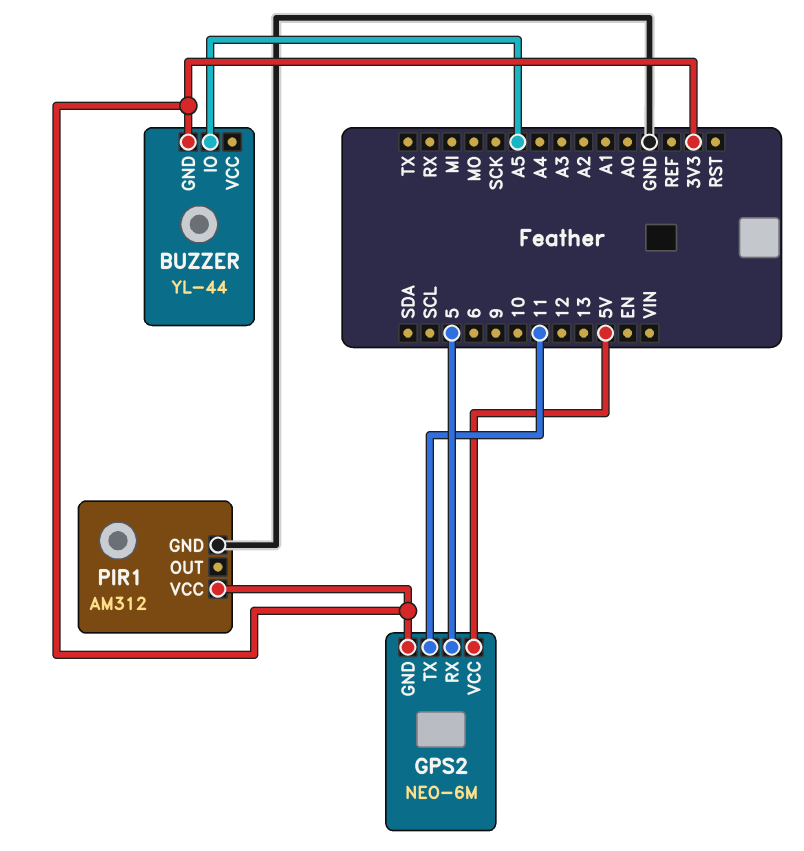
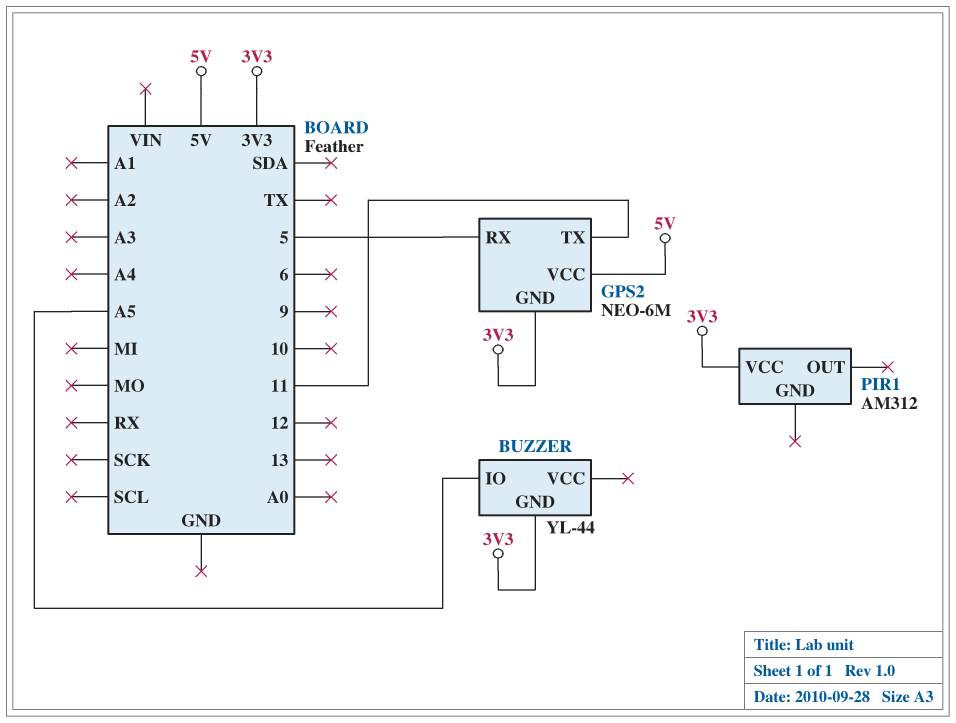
PIR1 pin GND: GND -> none

